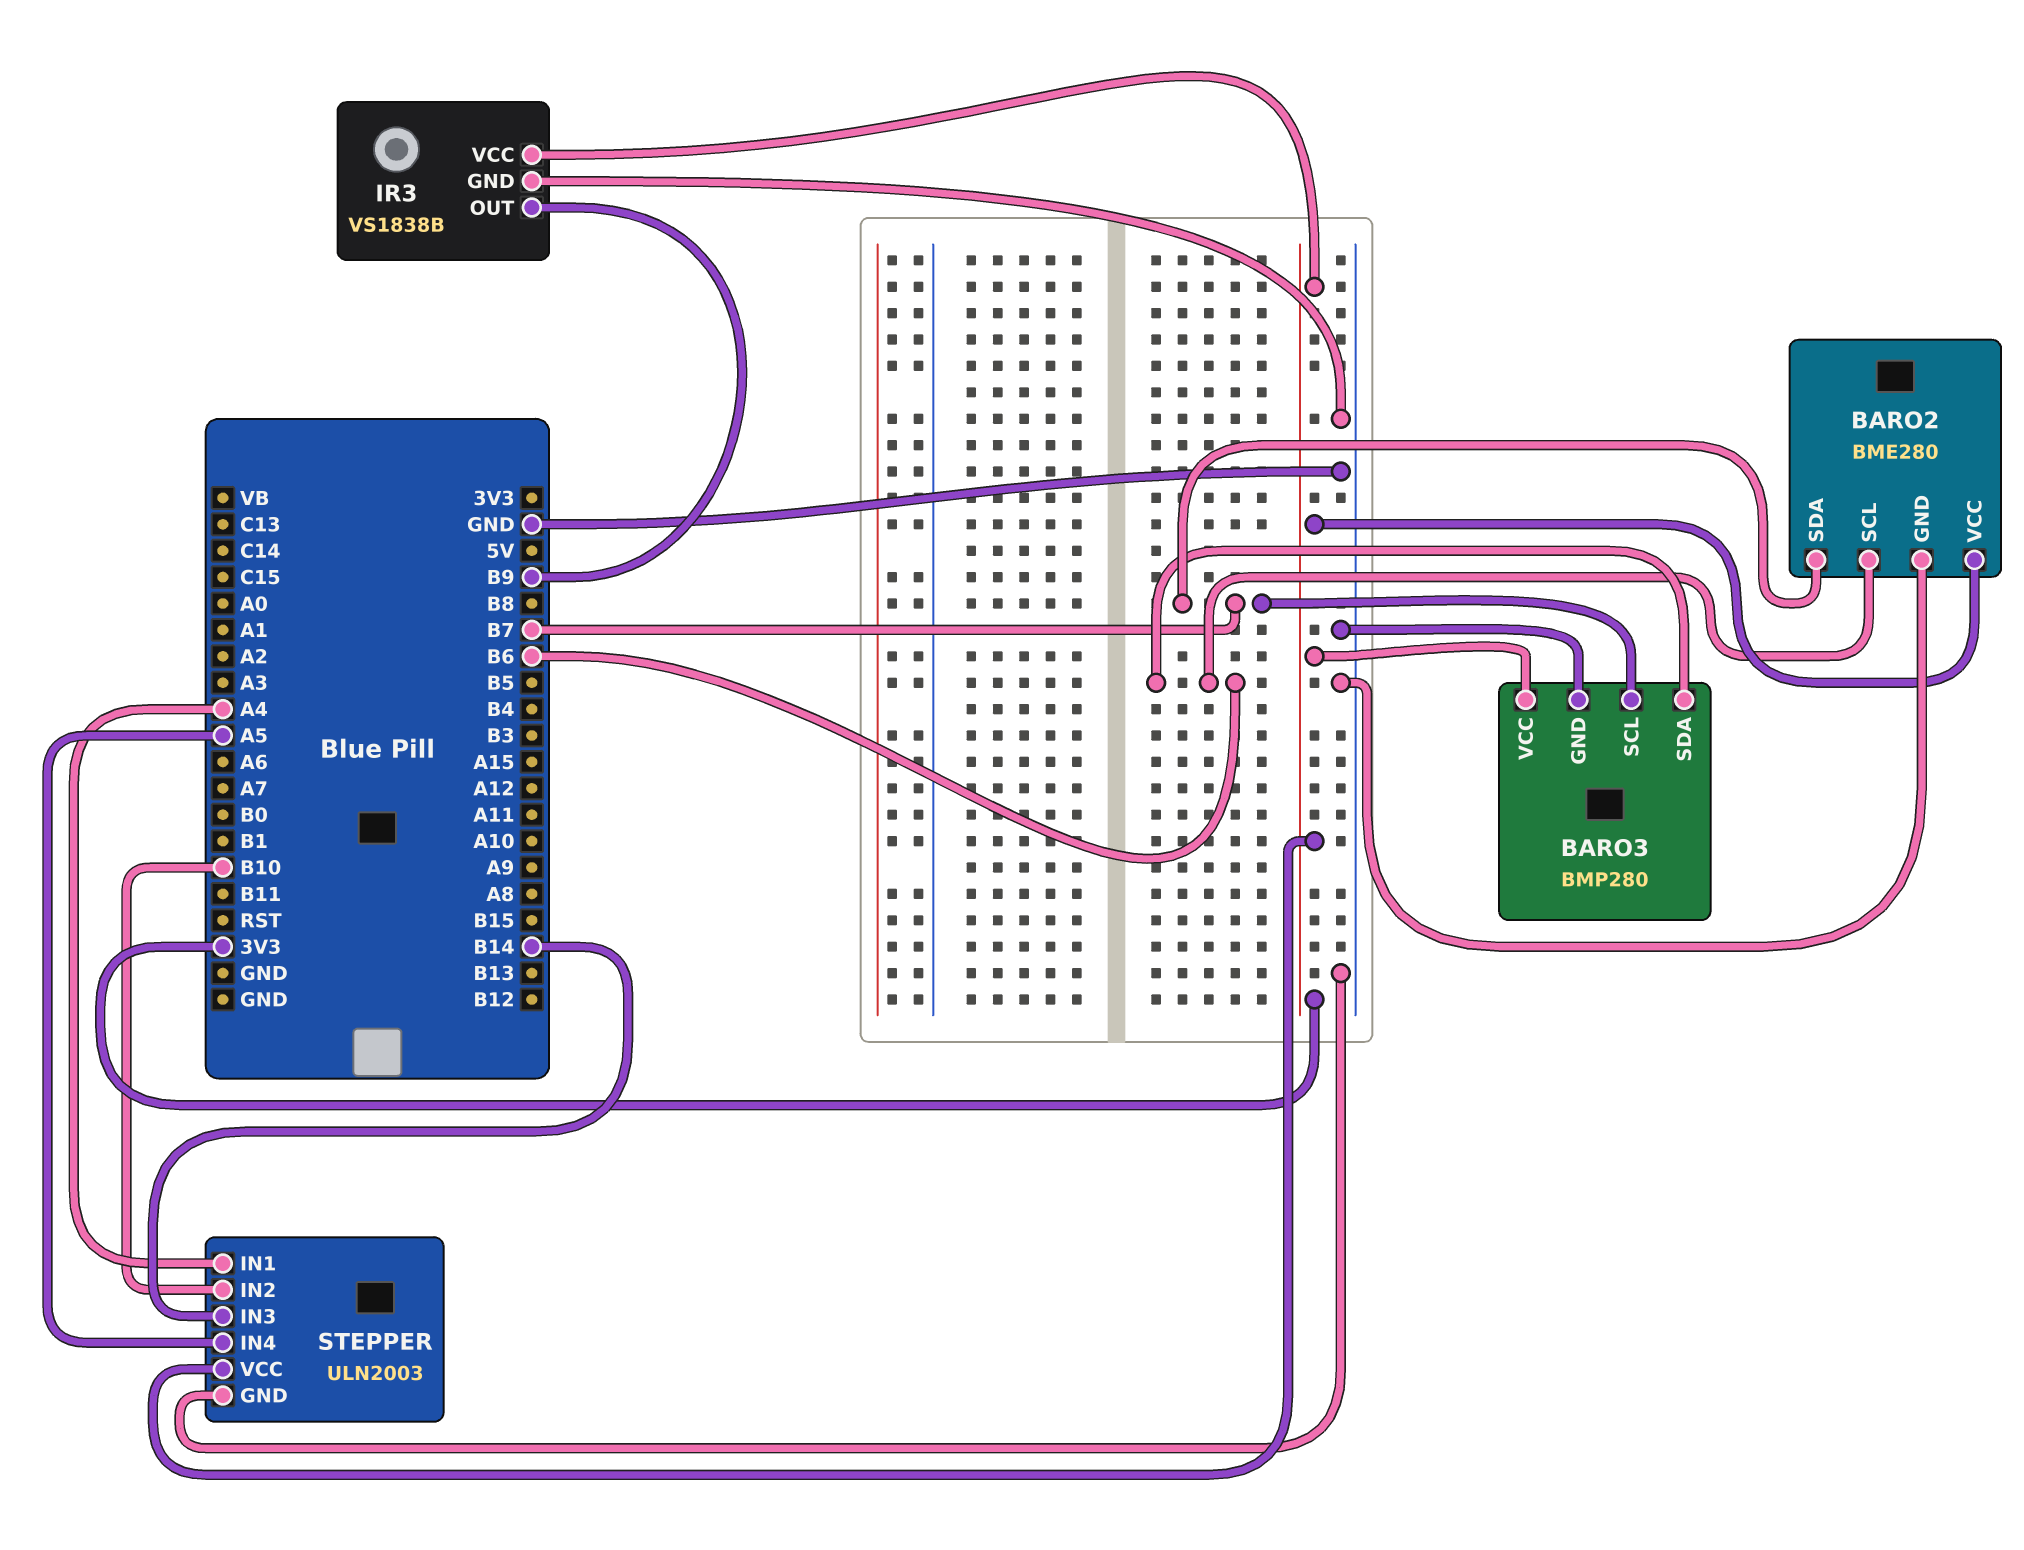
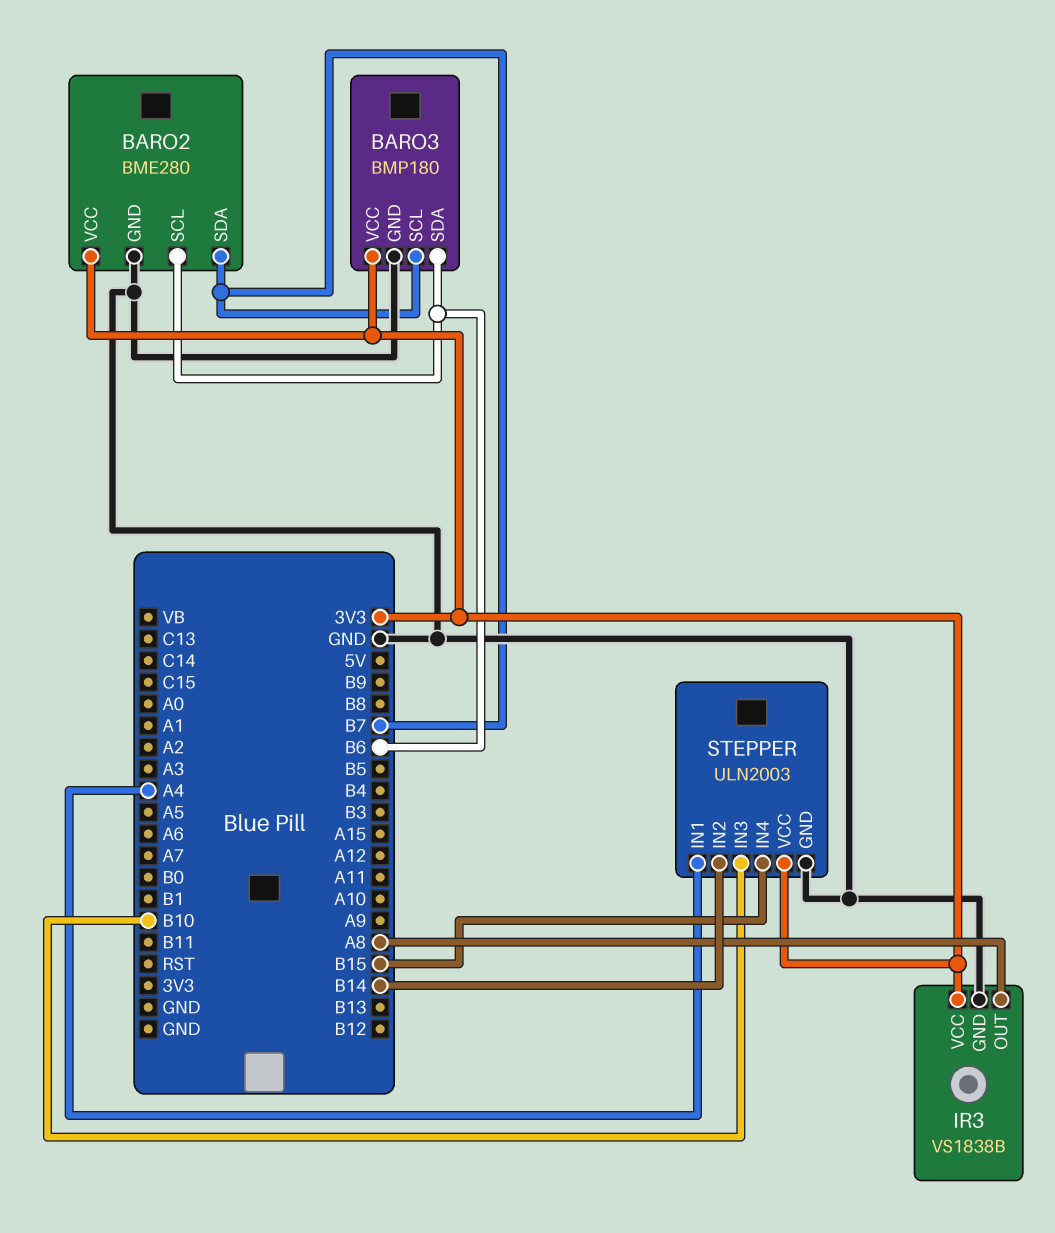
BARO3: BMP280 -> BMP180
IR3 pin OUT: B9 -> A8
STEPPER pin IN2: B10 -> B14
STEPPER pin IN3: B14 -> B10
STEPPER pin IN4: A5 -> B15

